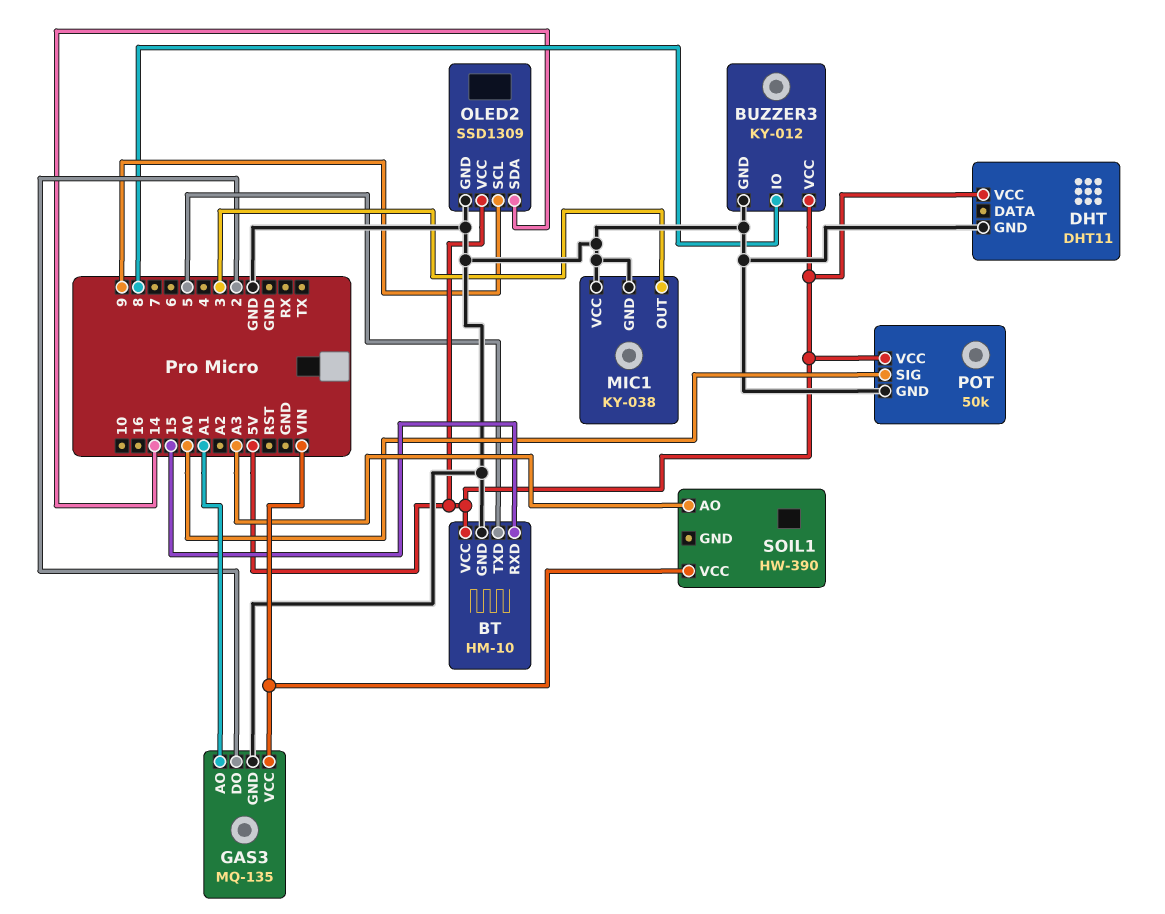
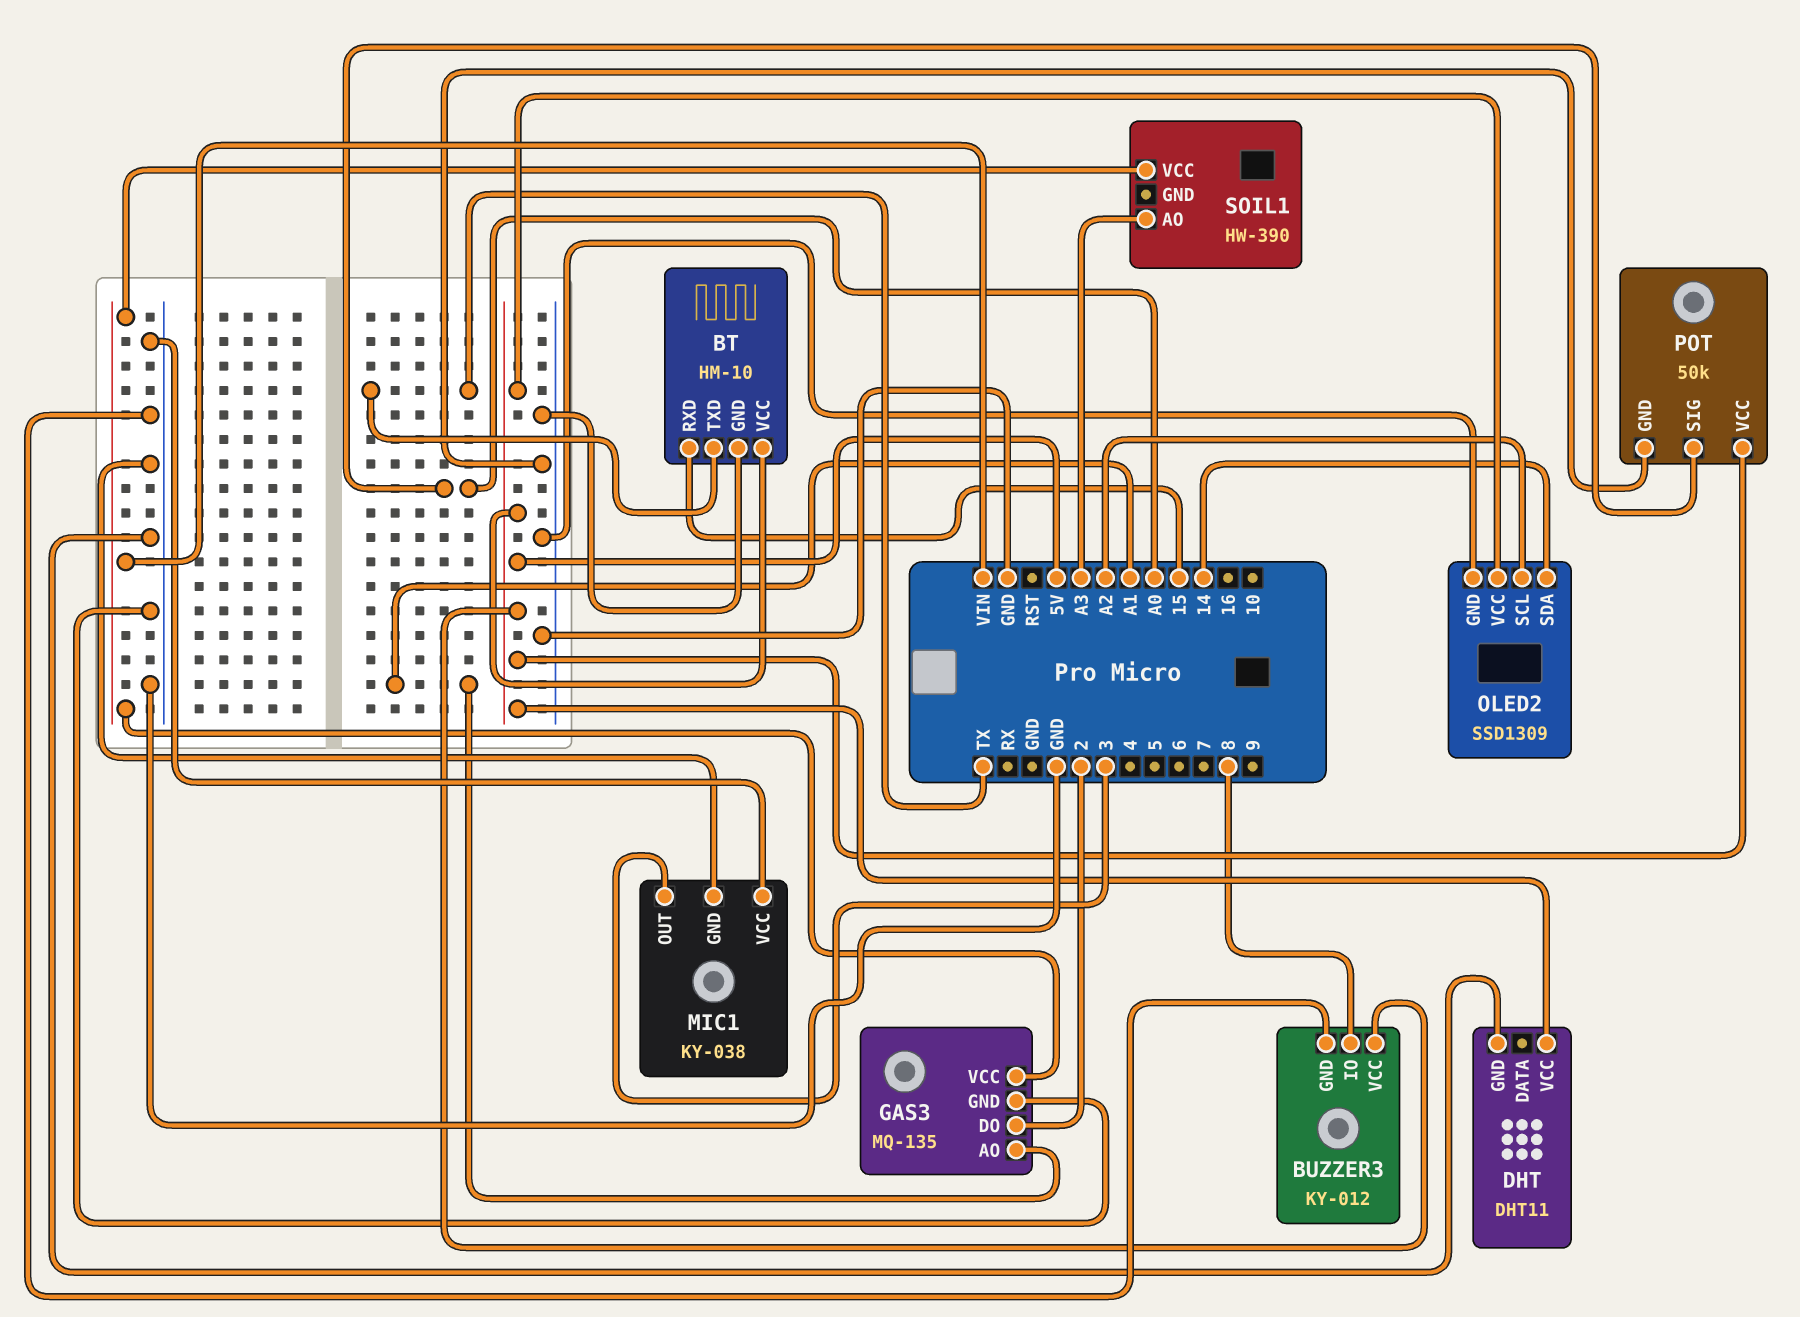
BT pin TXD: 5 -> TX
OLED2 pin SCL: 9 -> A2

